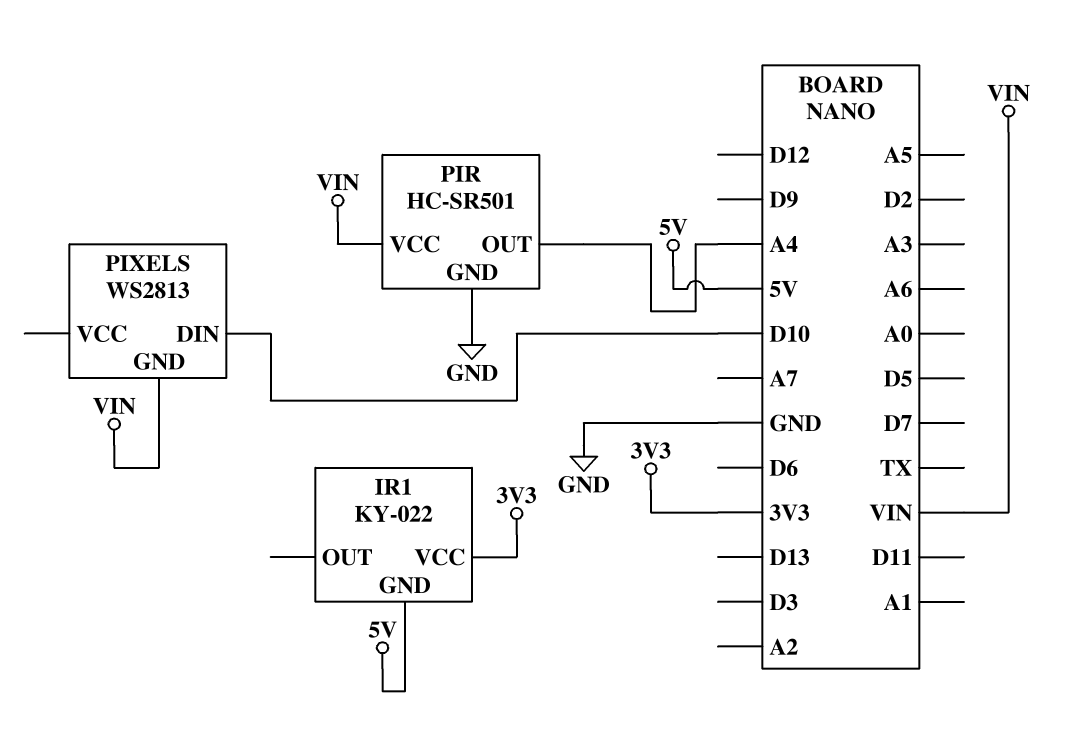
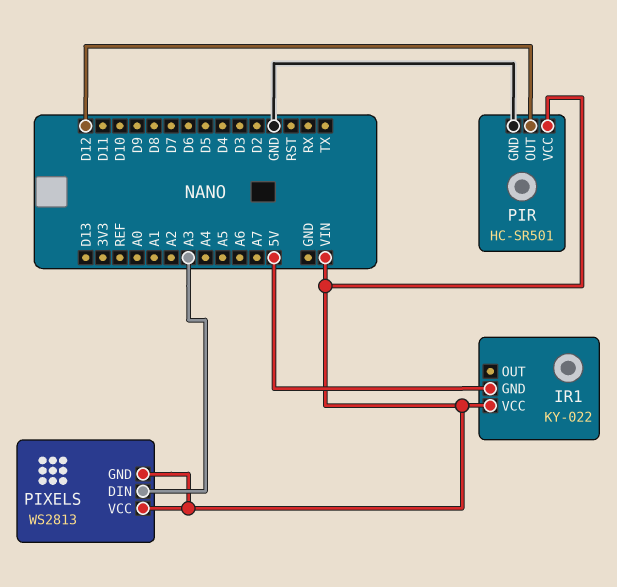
IR1 pin VCC: 3V3 -> VIN
PIR pin OUT: A4 -> D12
PIXELS pin DIN: D10 -> A3
PIXELS pin VCC: none -> VIN

